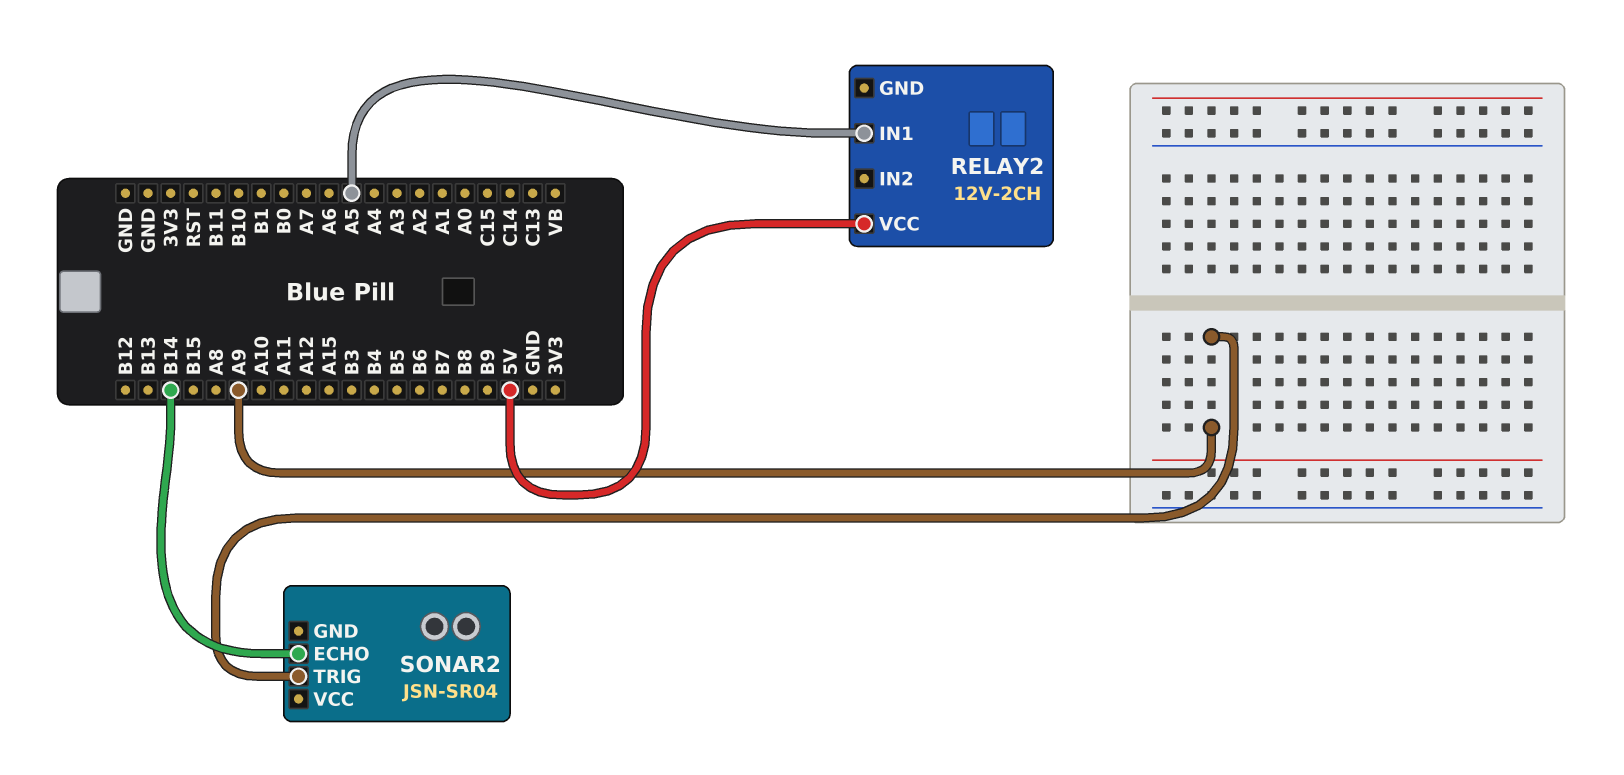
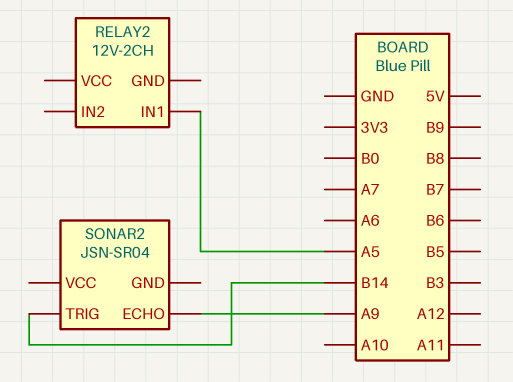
RELAY2 pin VCC: 5V -> none
SONAR2 pin ECHO: B14 -> A9
SONAR2 pin TRIG: A9 -> B14

